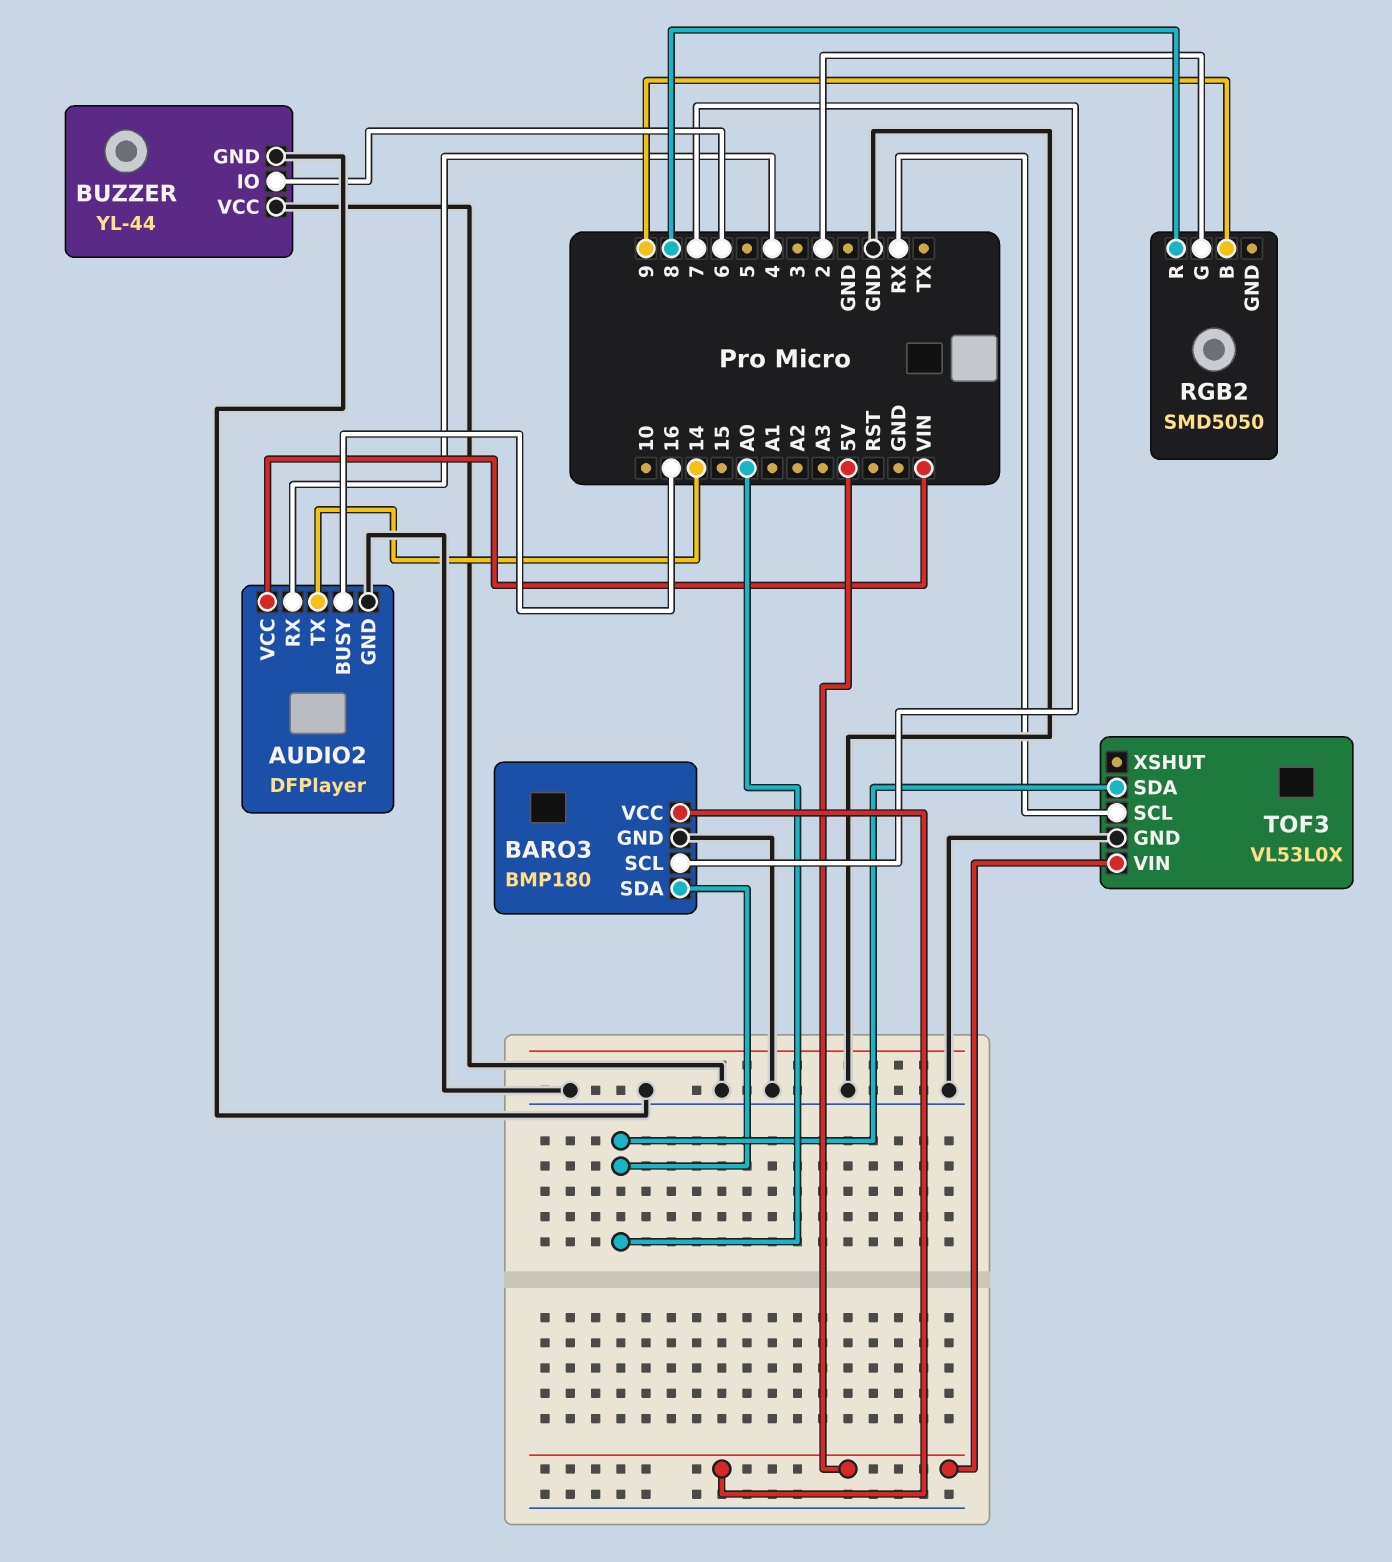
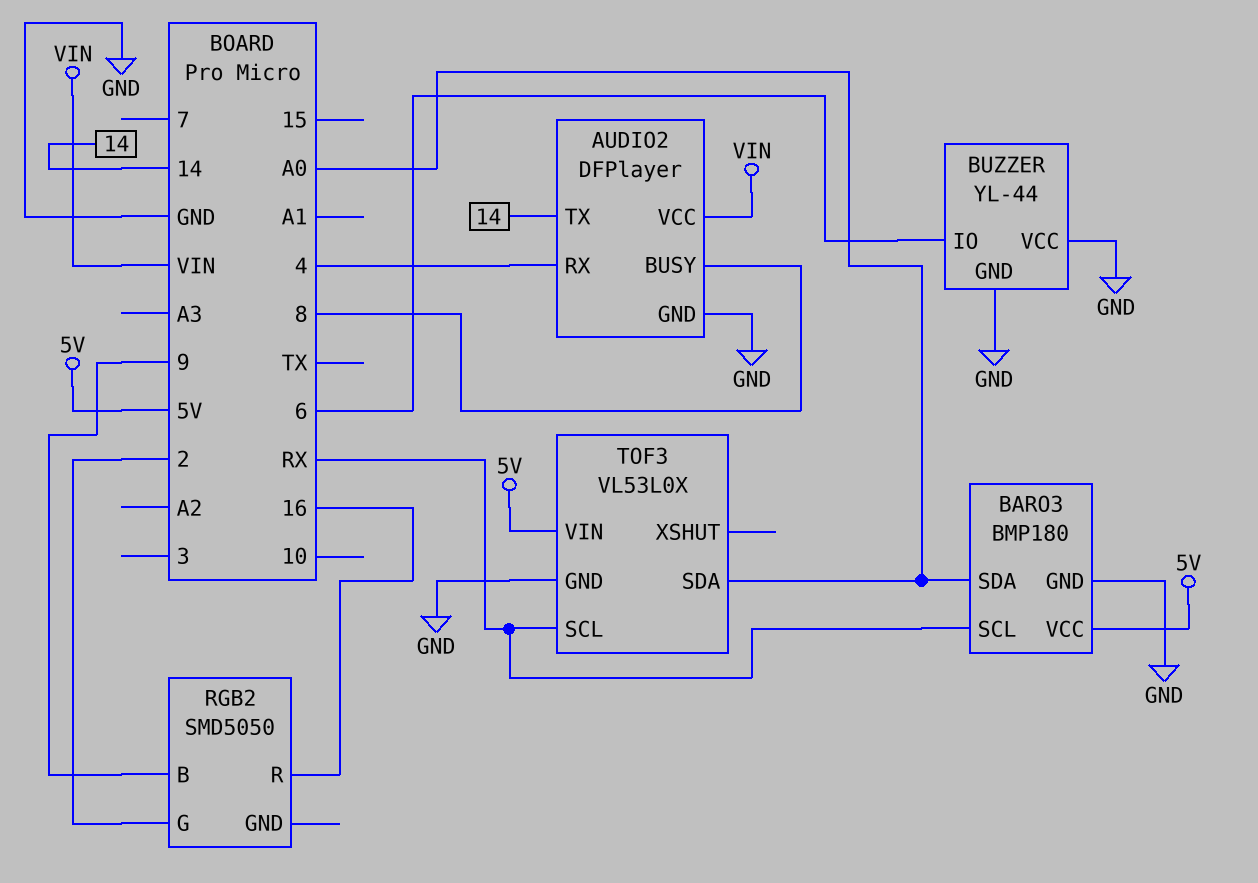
AUDIO2 pin BUSY: 16 -> 8
BARO3 pin SCL: 7 -> RX
RGB2 pin R: 8 -> 16

